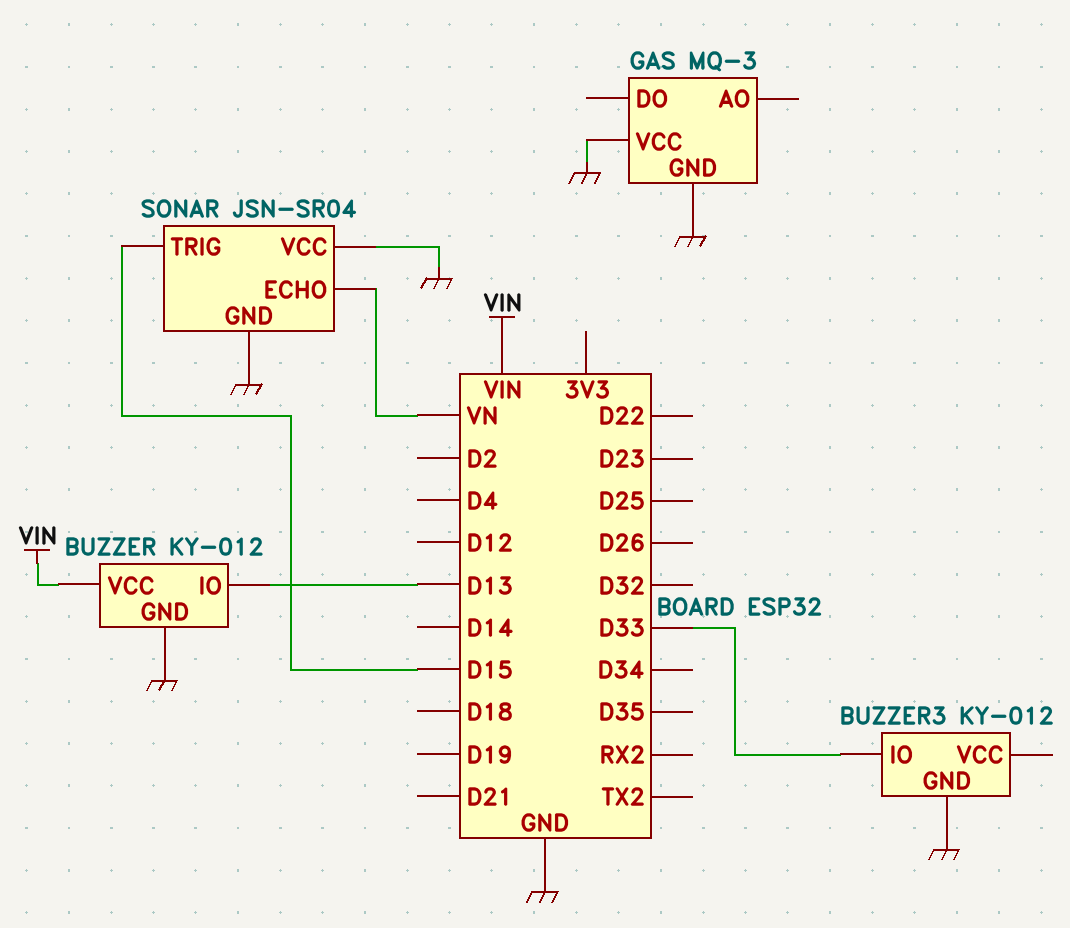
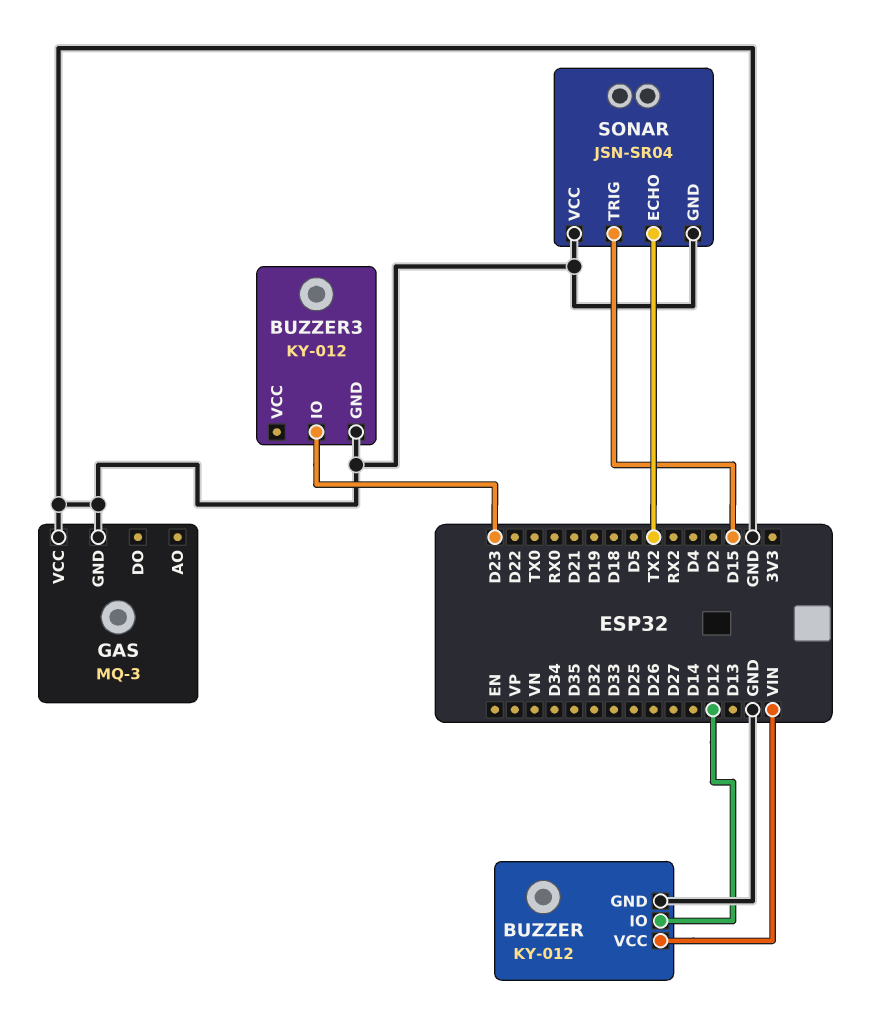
BUZZER pin IO: D13 -> D12
BUZZER3 pin IO: D33 -> D23
SONAR pin ECHO: VN -> TX2

